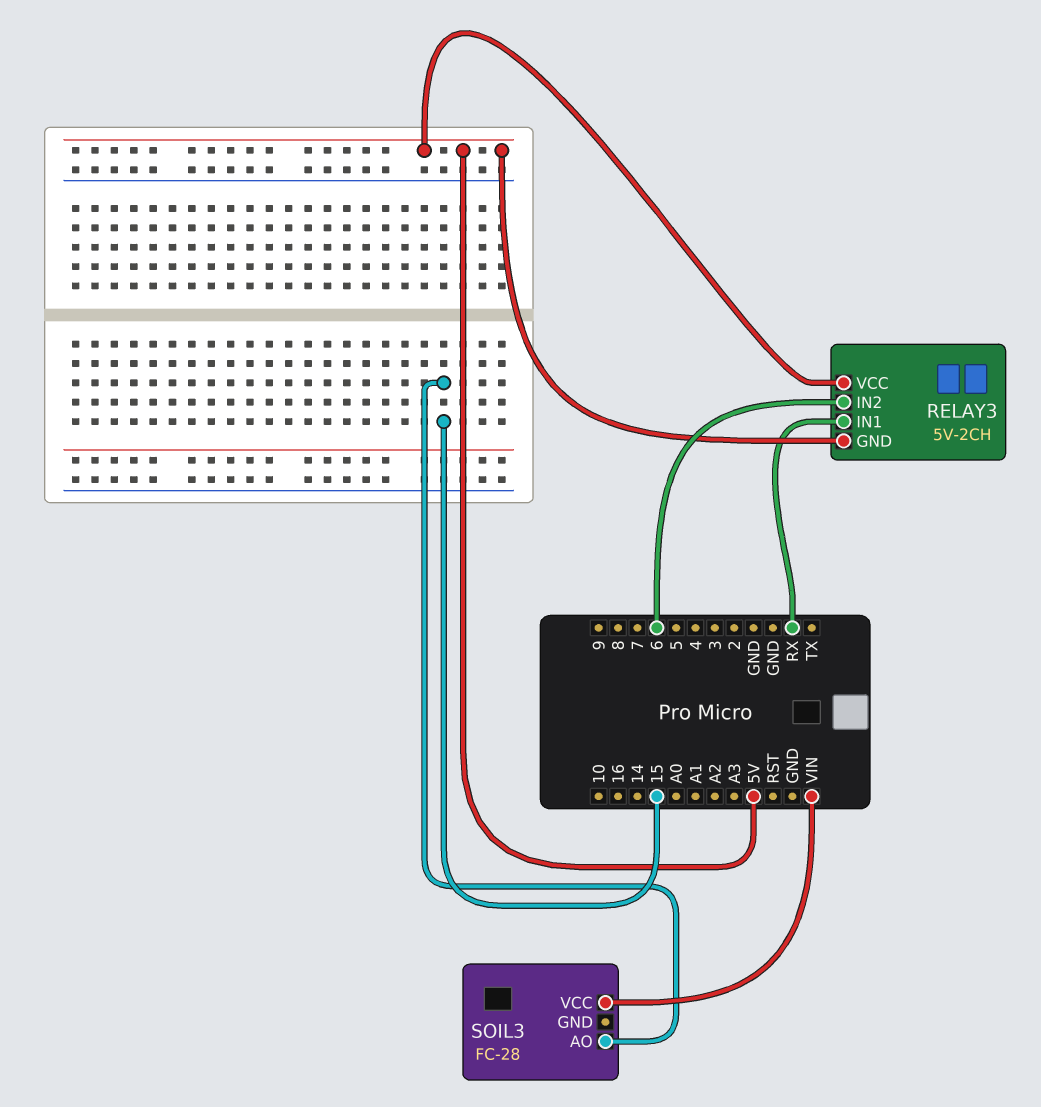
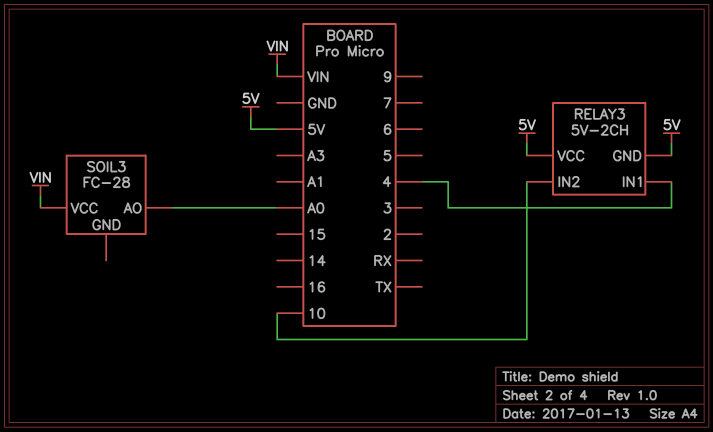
RELAY3 pin IN1: RX -> 4
RELAY3 pin IN2: 6 -> 10
SOIL3 pin AO: 15 -> A0

